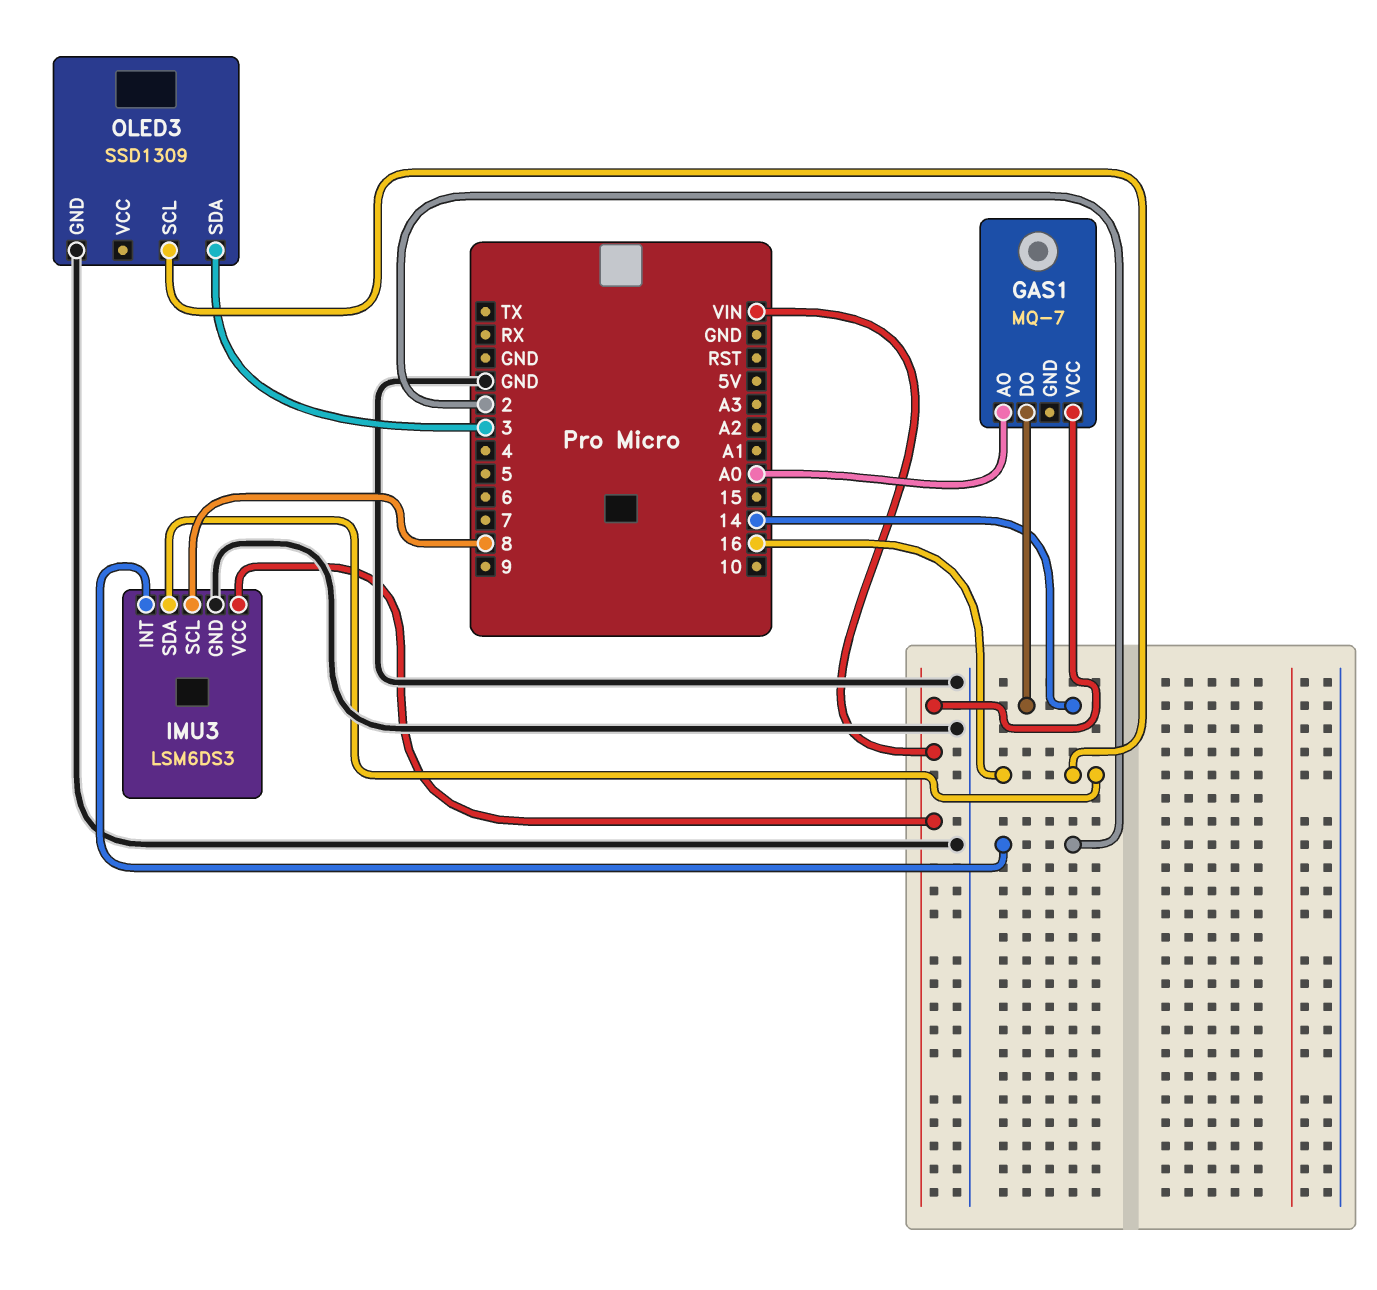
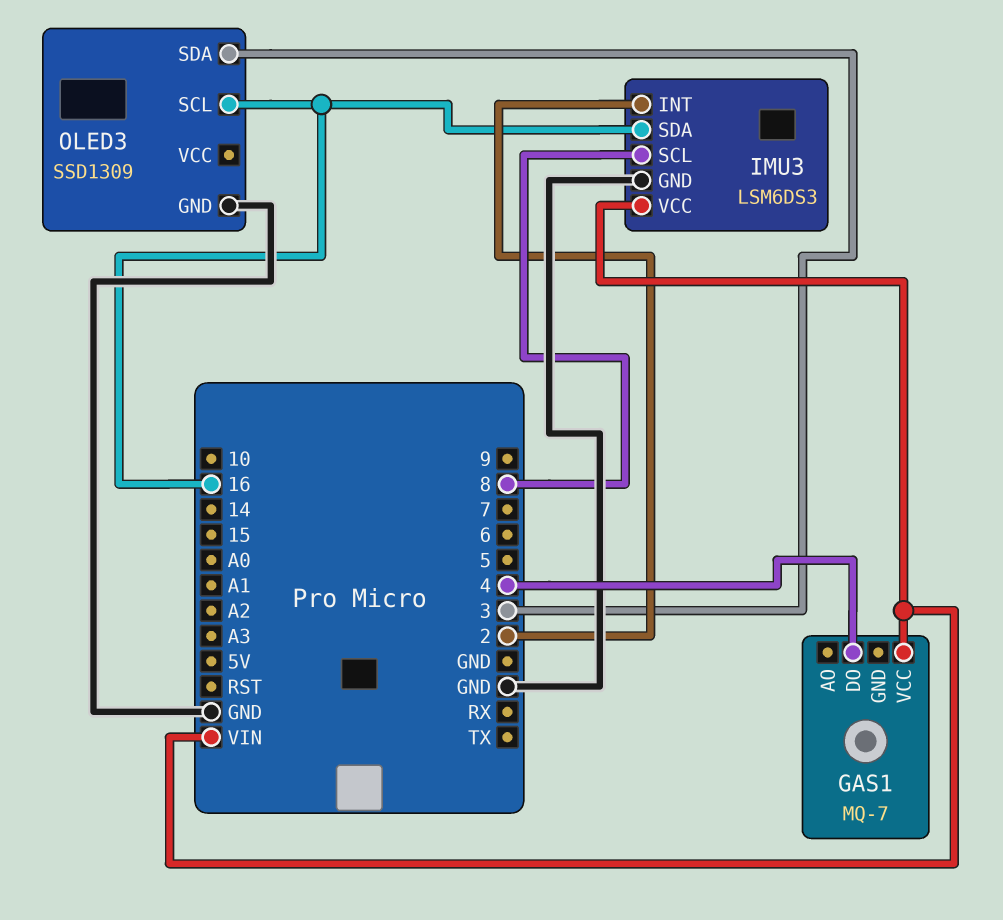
GAS1 pin AO: A0 -> none
GAS1 pin DO: 14 -> 4

